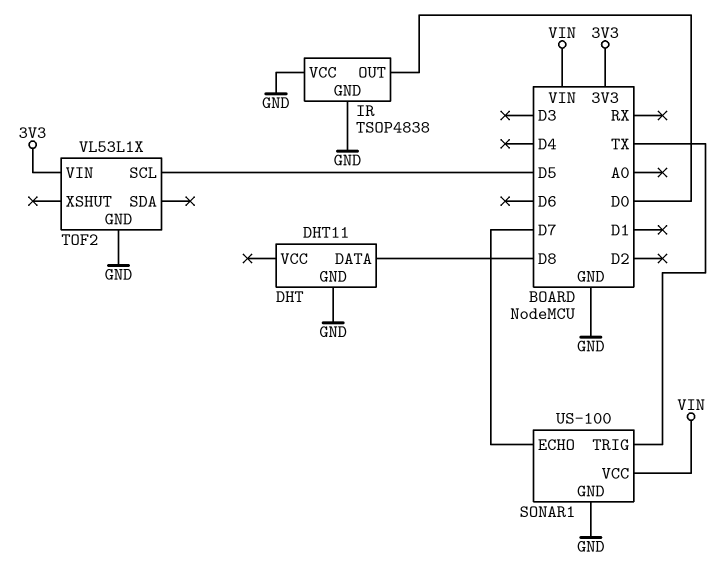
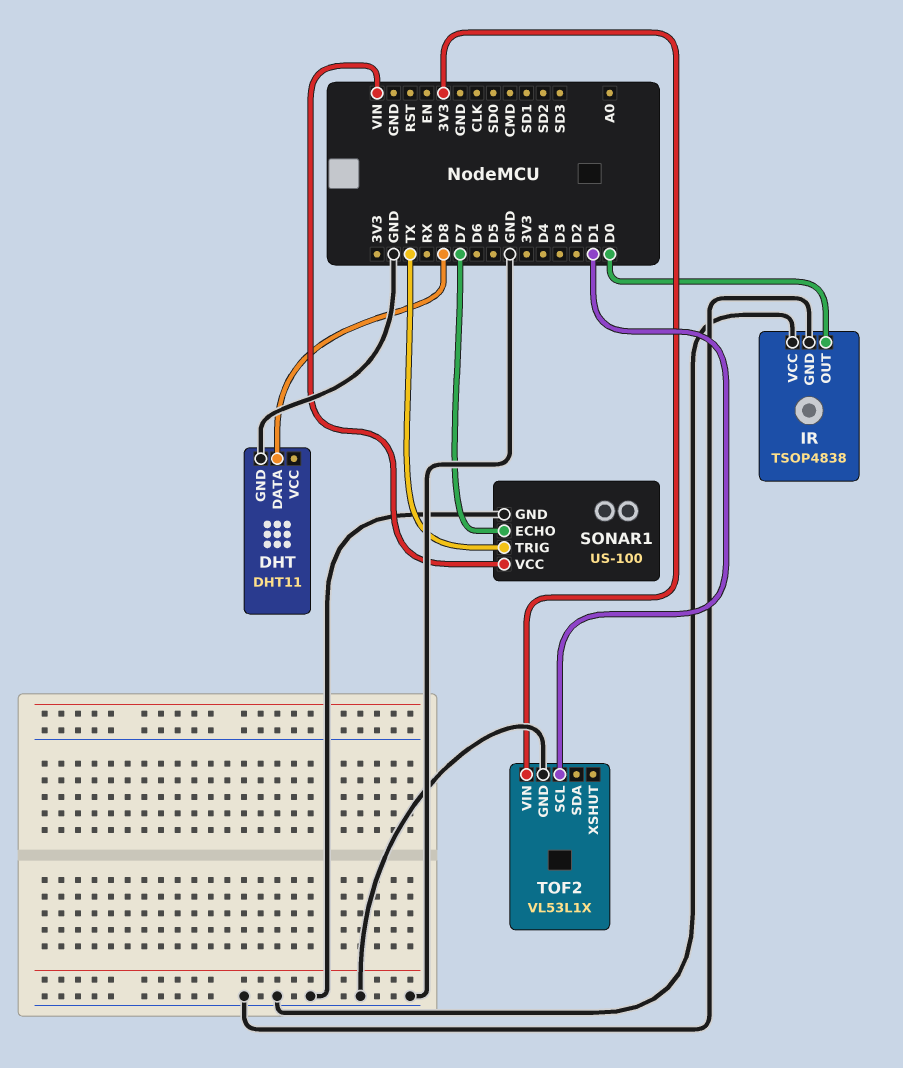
TOF2 pin SCL: D5 -> D1

